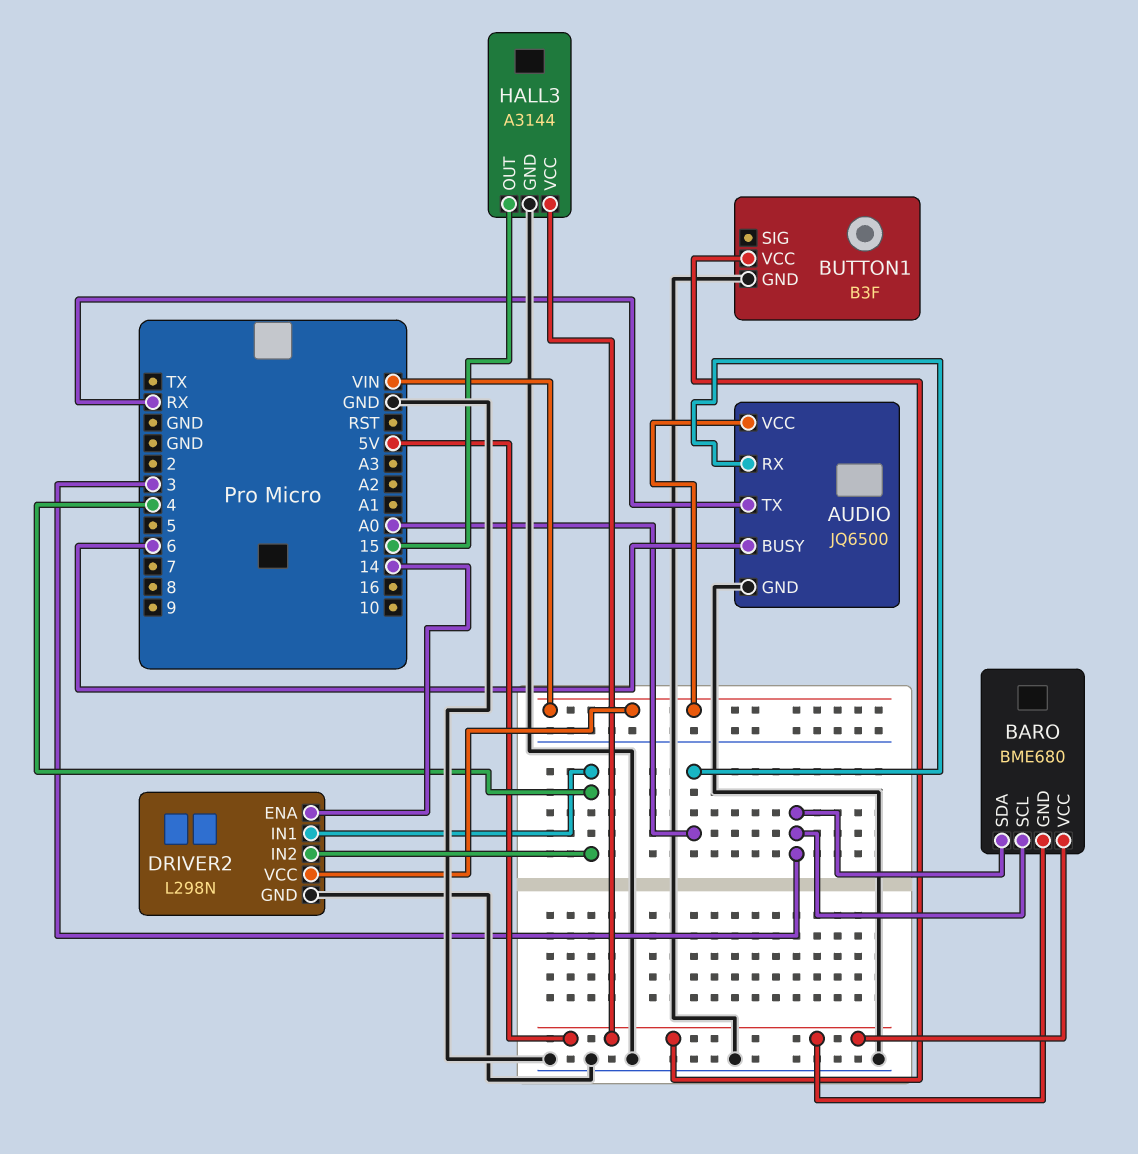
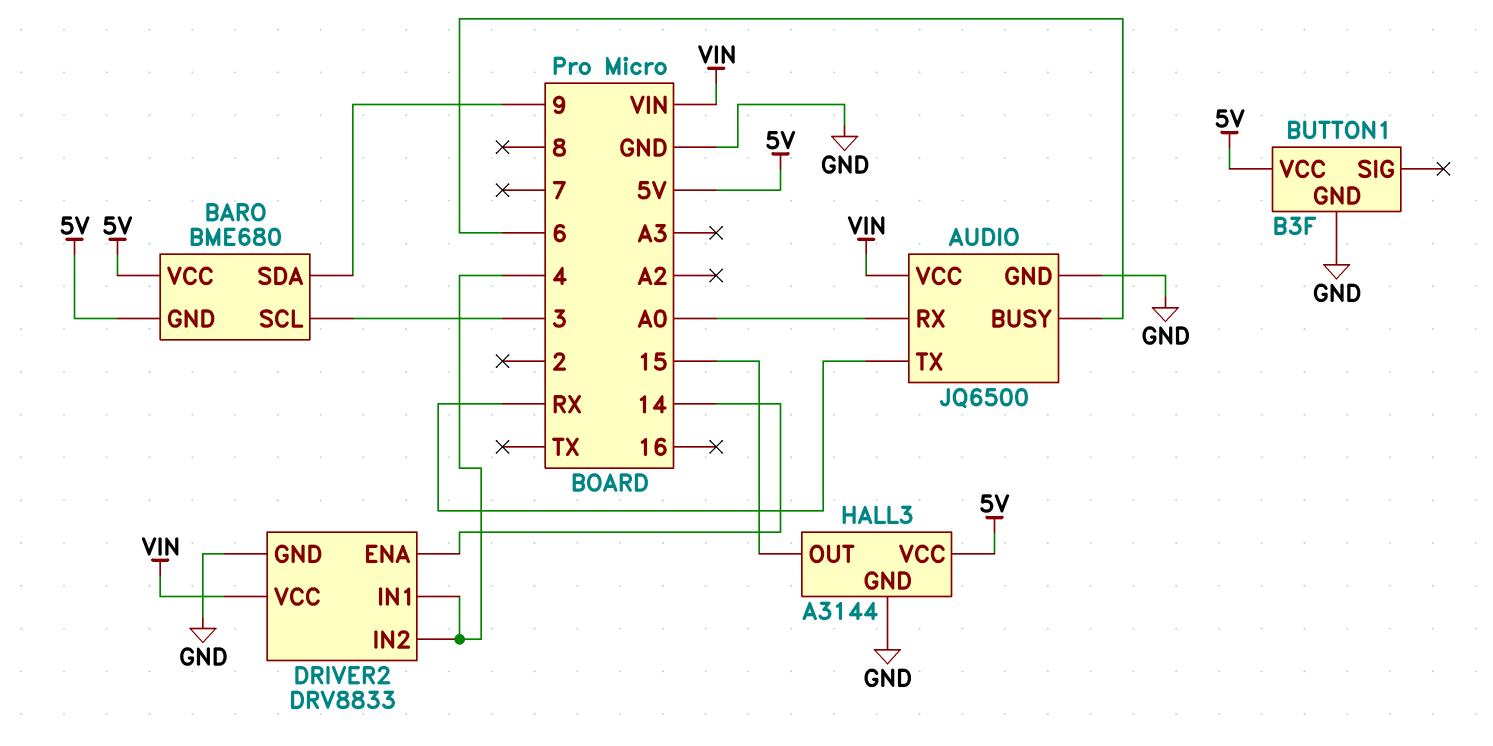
BARO pin SDA: 3 -> 9
DRIVER2: L298N -> DRV8833

